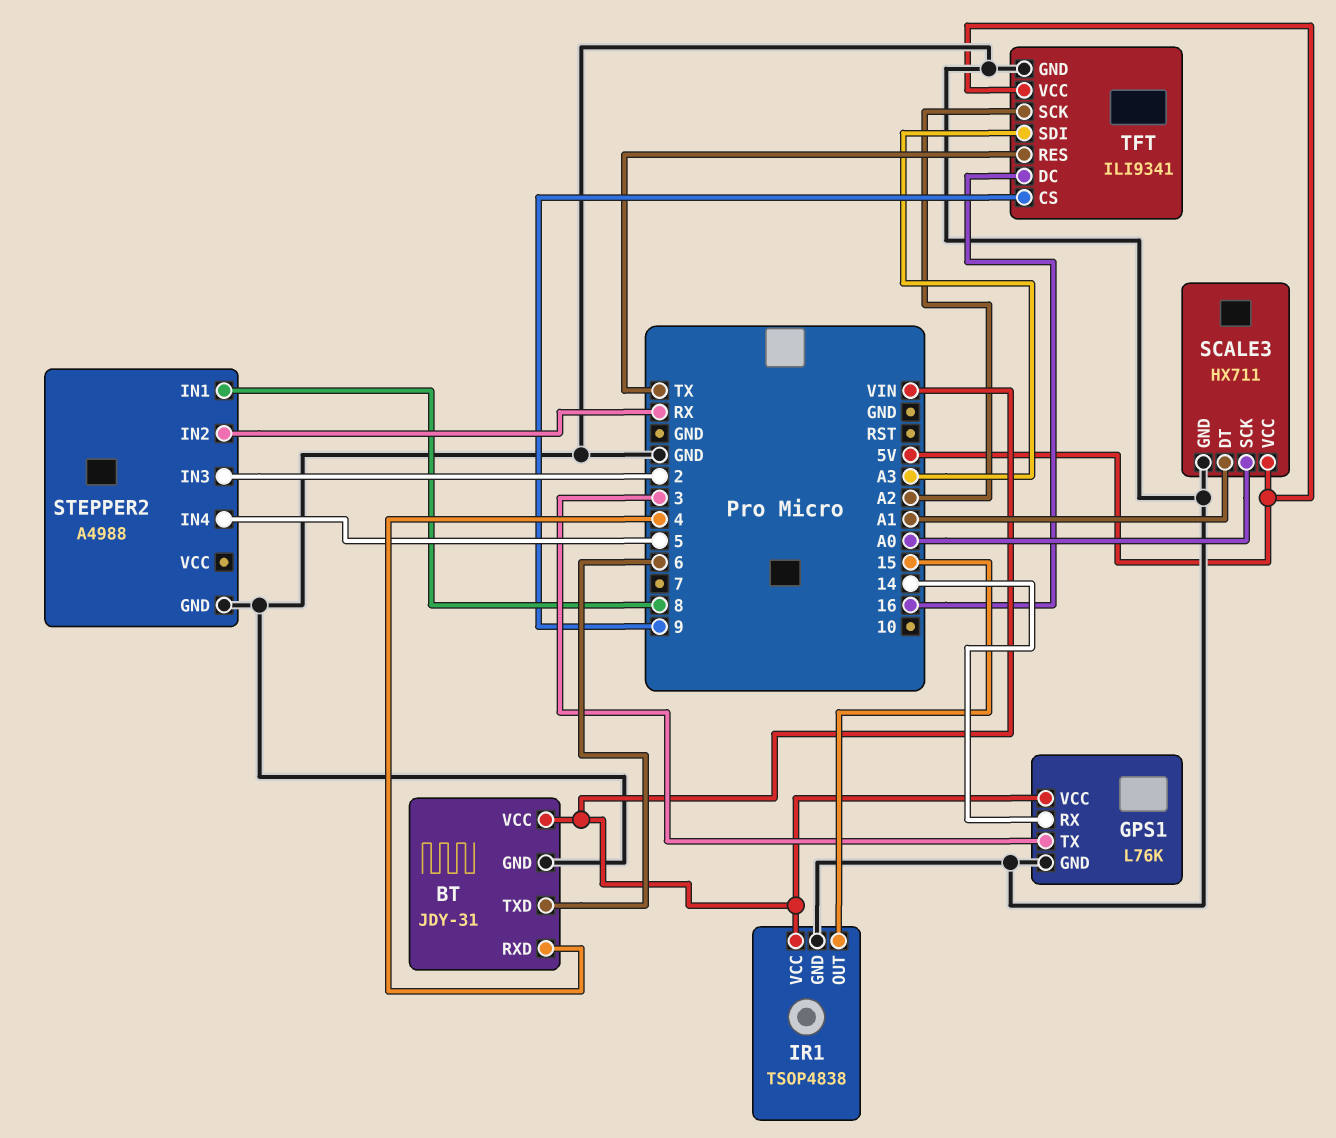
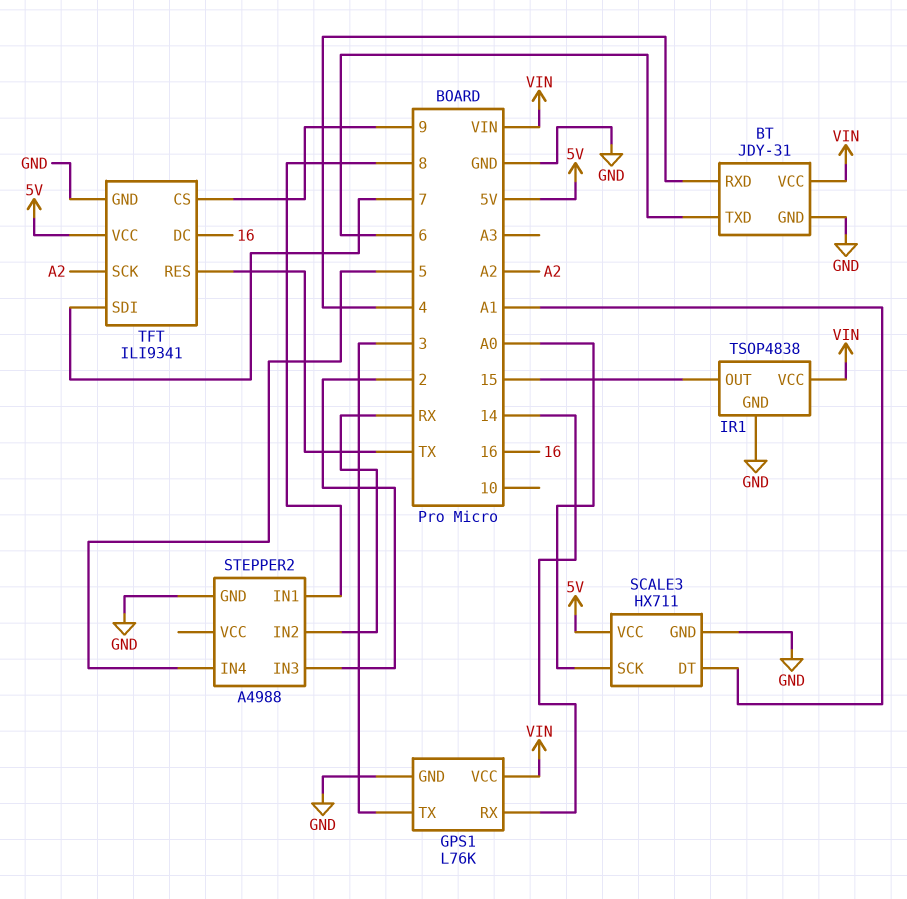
TFT pin SDI: A3 -> 7

